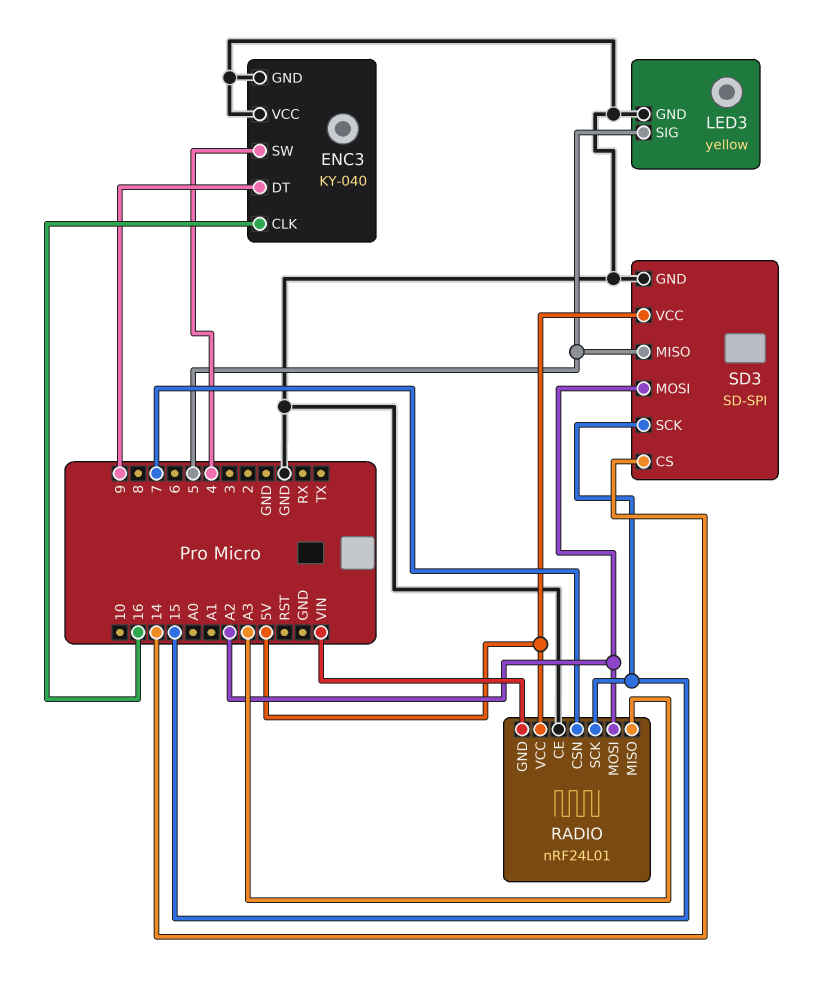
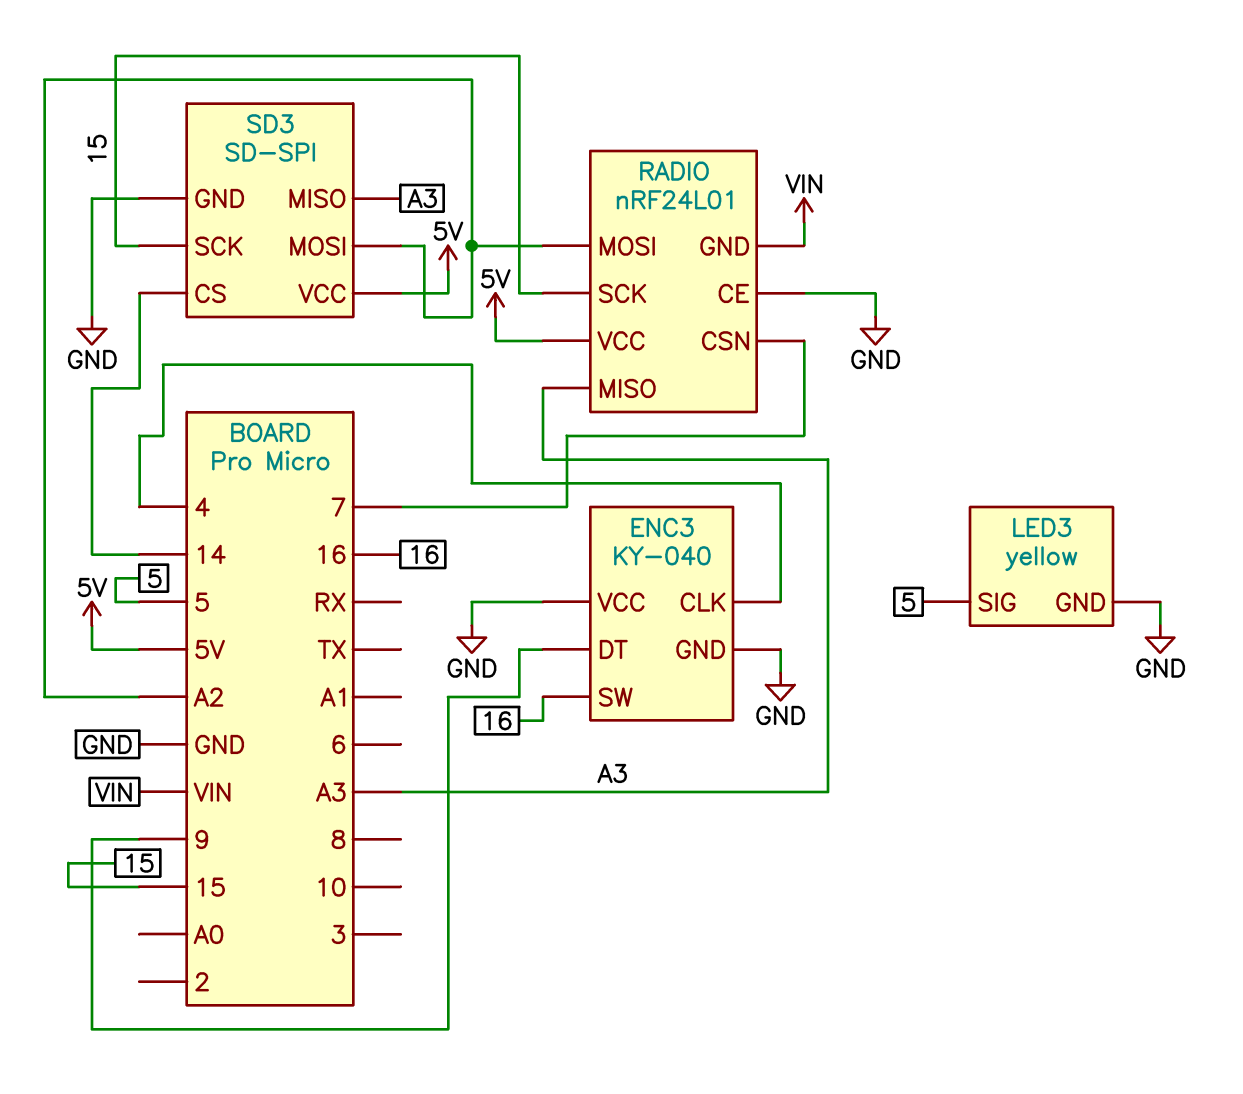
ENC3 pin CLK: 16 -> 4
ENC3 pin SW: 4 -> 16
SD3 pin MISO: 5 -> A3

